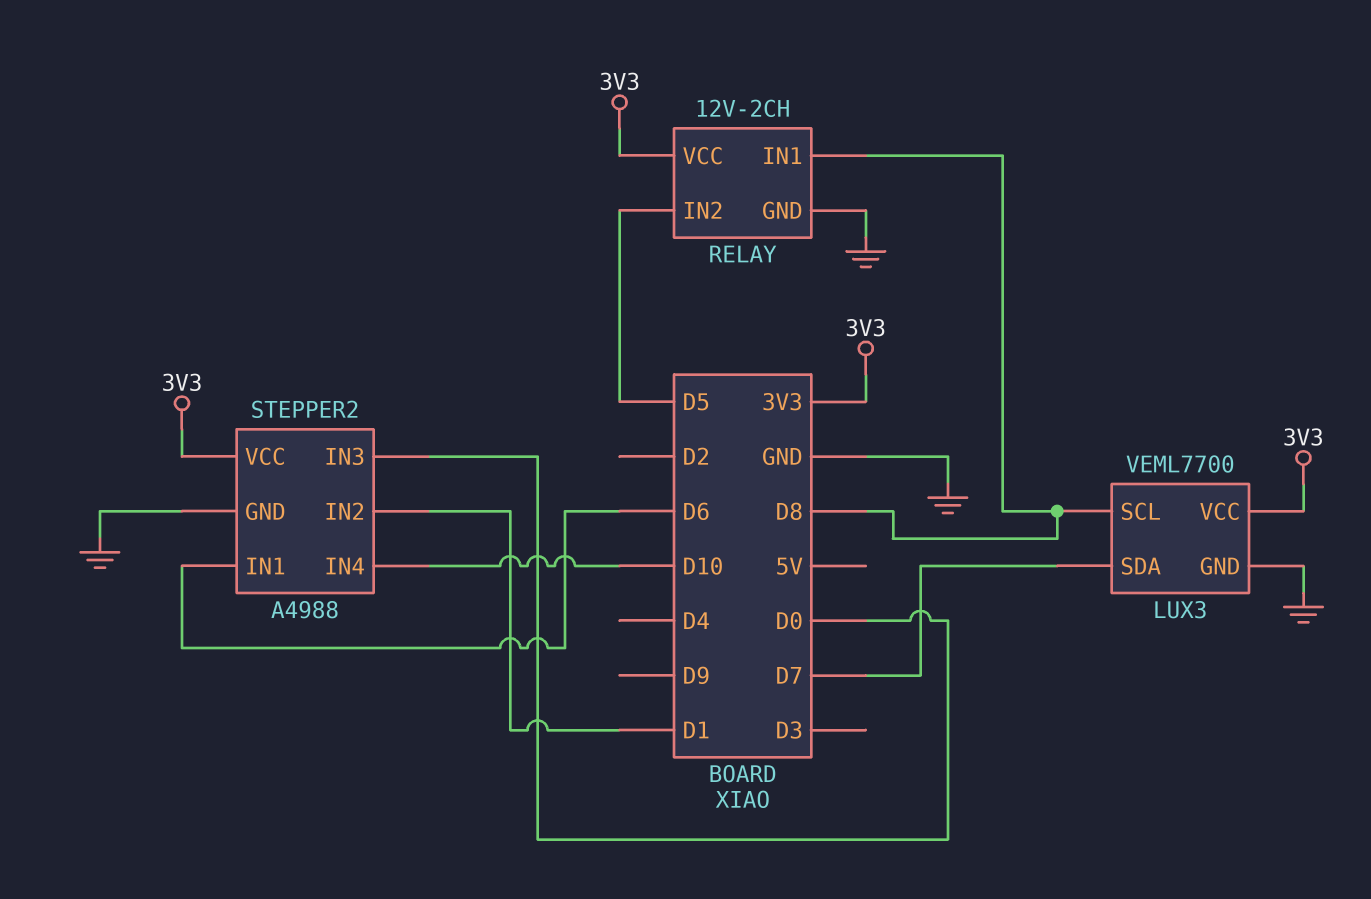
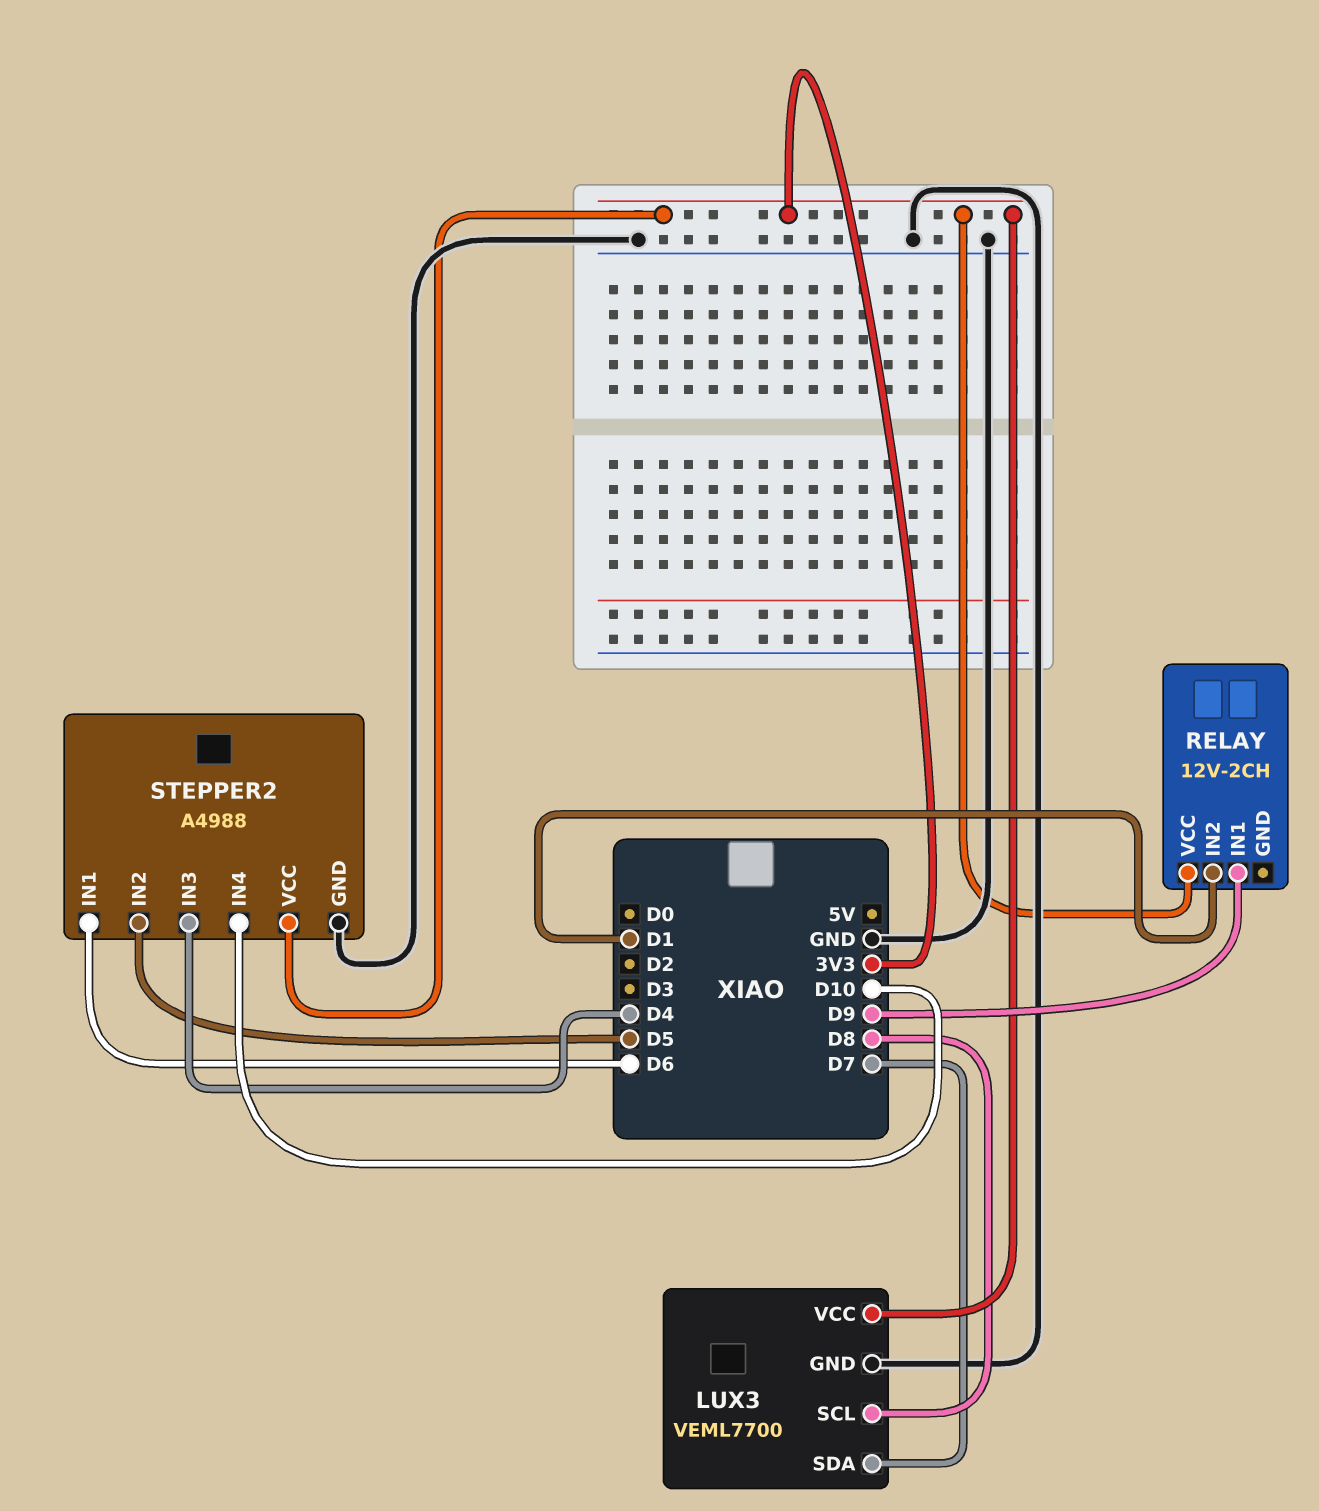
RELAY pin GND: GND -> none
RELAY pin IN1: D8 -> D9
RELAY pin IN2: D5 -> D1
STEPPER2 pin IN2: D1 -> D5
STEPPER2 pin IN3: D0 -> D4

